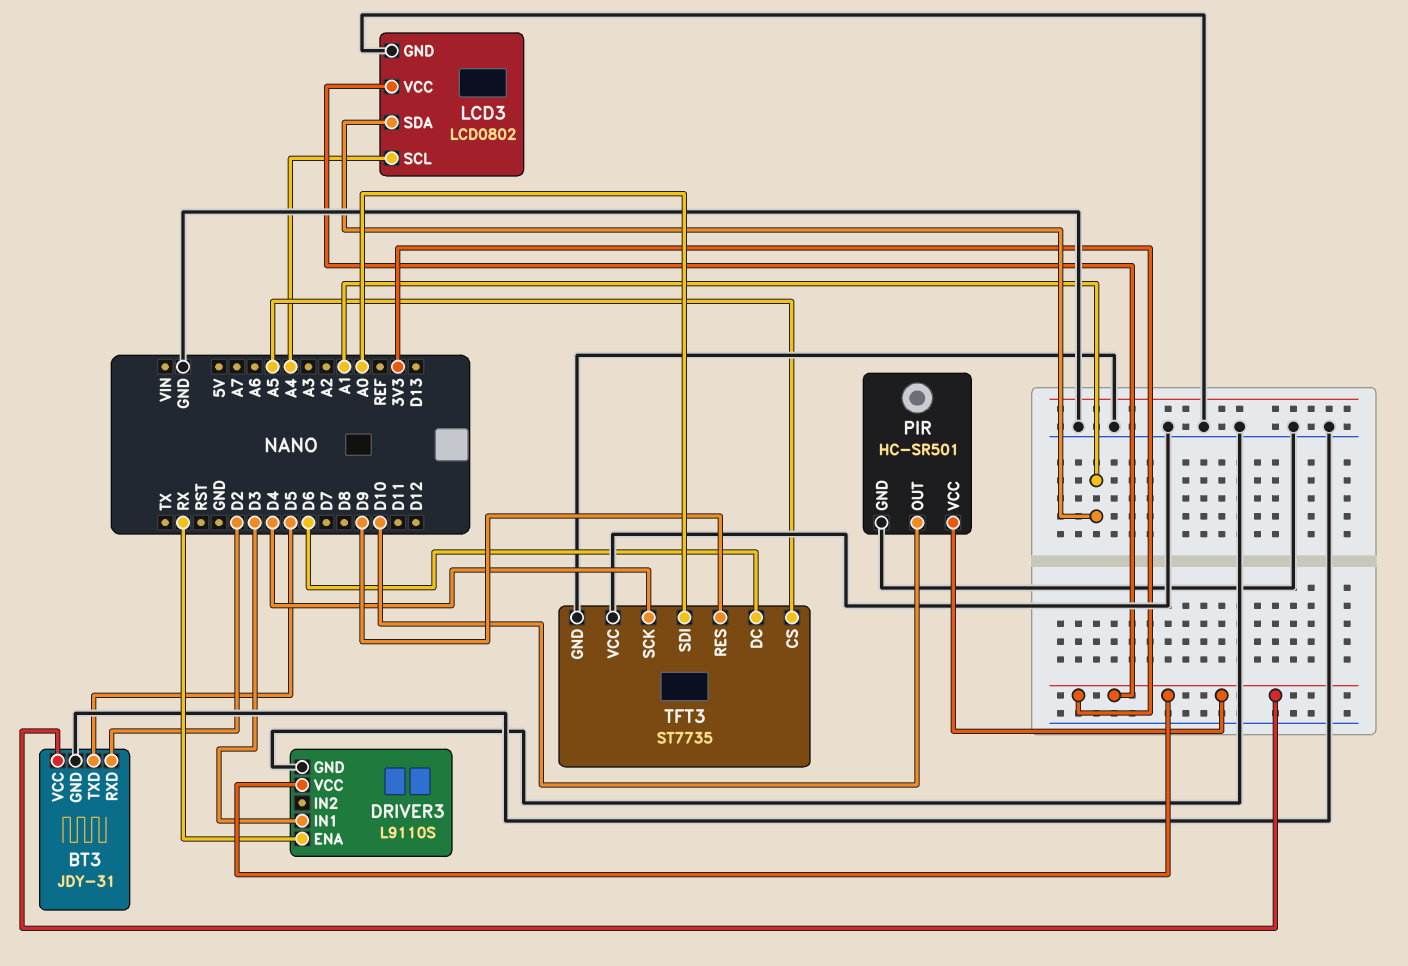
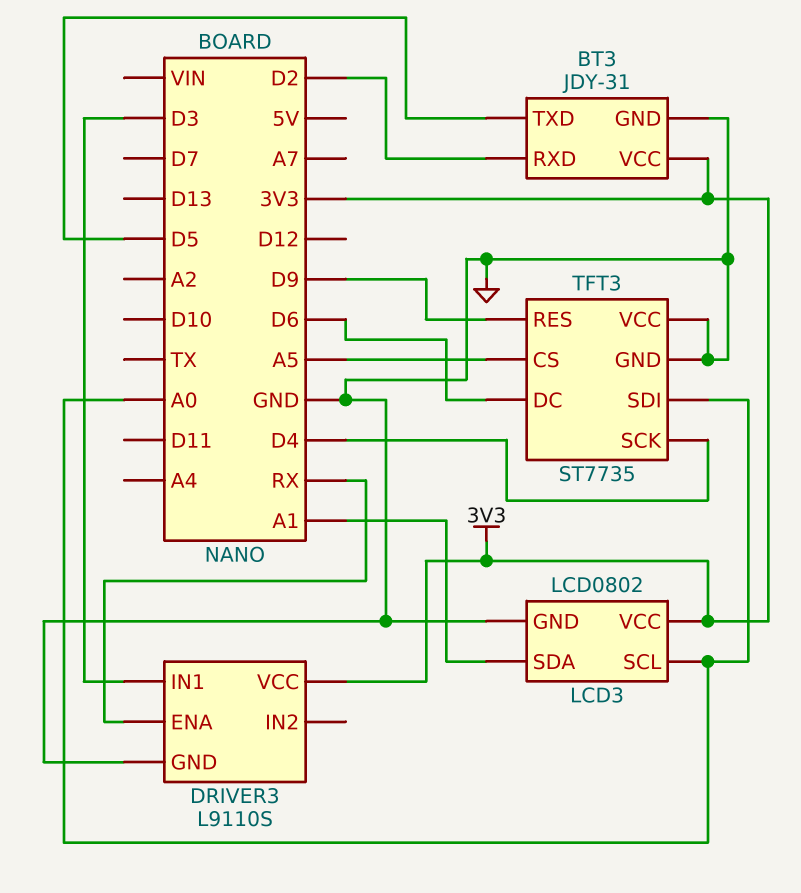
LCD3 pin SCL: A4 -> A0
PIR: HC-SR501 -> none
PIR pin GND: GND -> none
PIR pin OUT: D10 -> none
PIR pin VCC: 3V3 -> none

